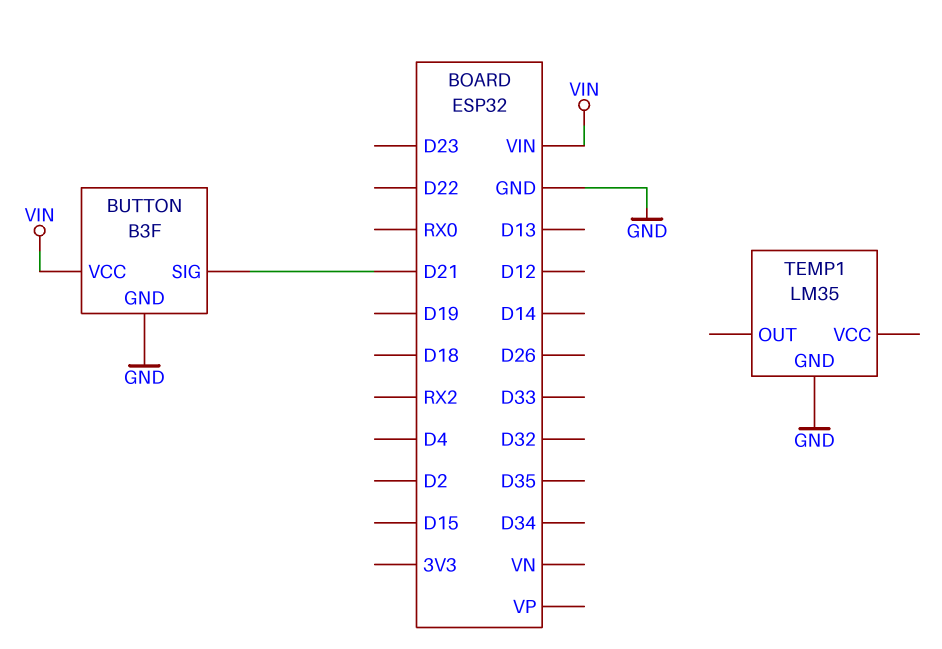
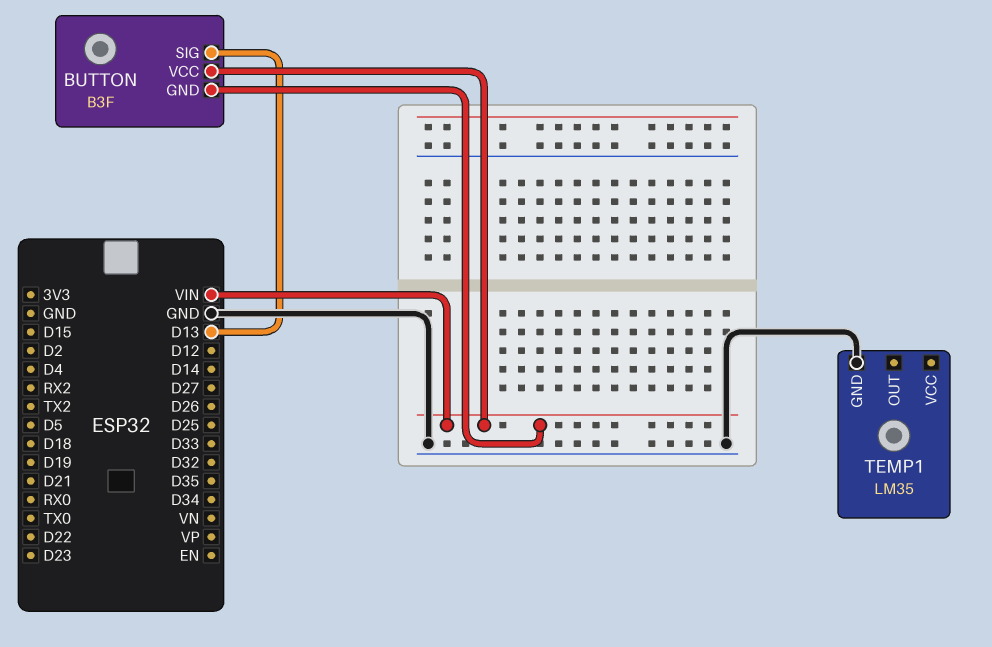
BUTTON pin GND: GND -> VIN
BUTTON pin SIG: D21 -> D13

